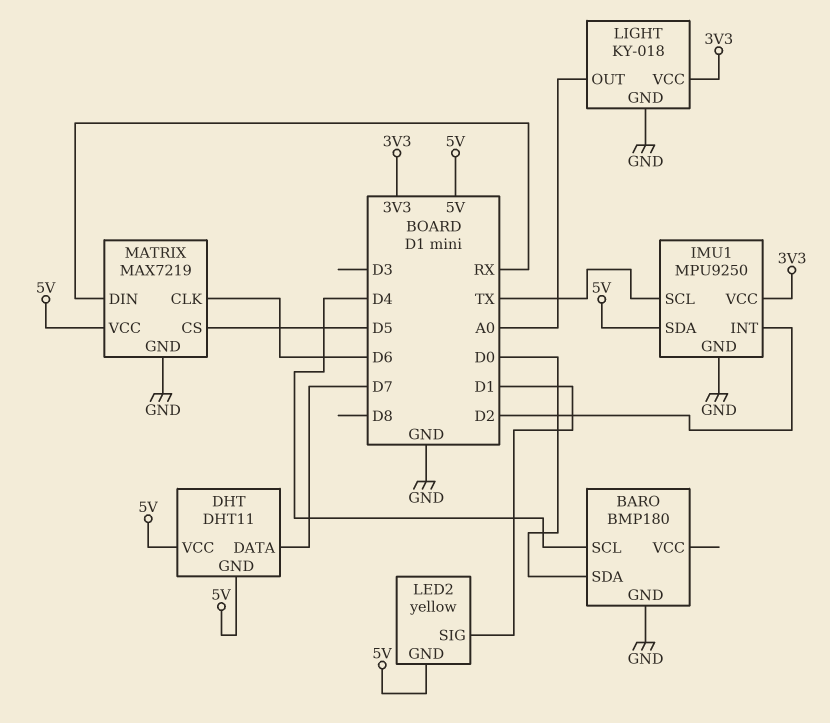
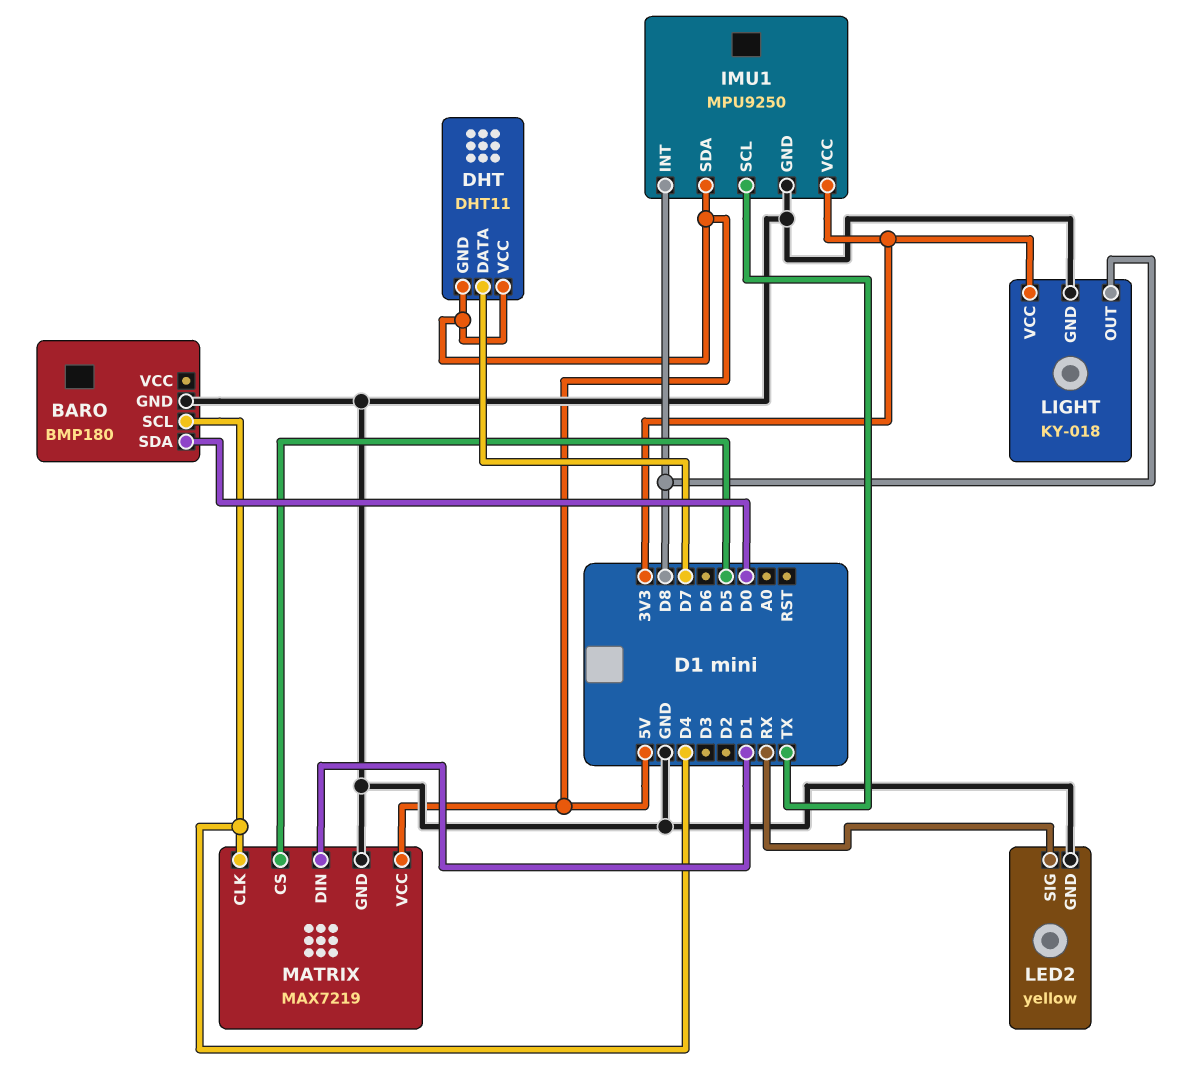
IMU1 pin INT: D2 -> D8
LED2 pin GND: 5V -> GND
LED2 pin SIG: D1 -> RX
LIGHT pin OUT: A0 -> D8
MATRIX pin CLK: D6 -> D4
MATRIX pin DIN: RX -> D1

